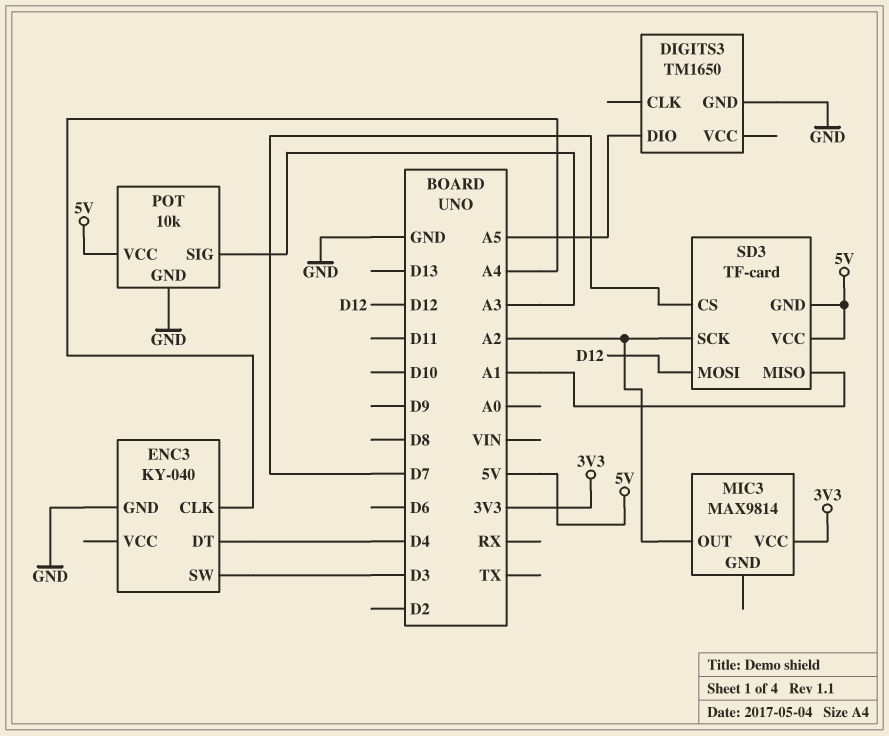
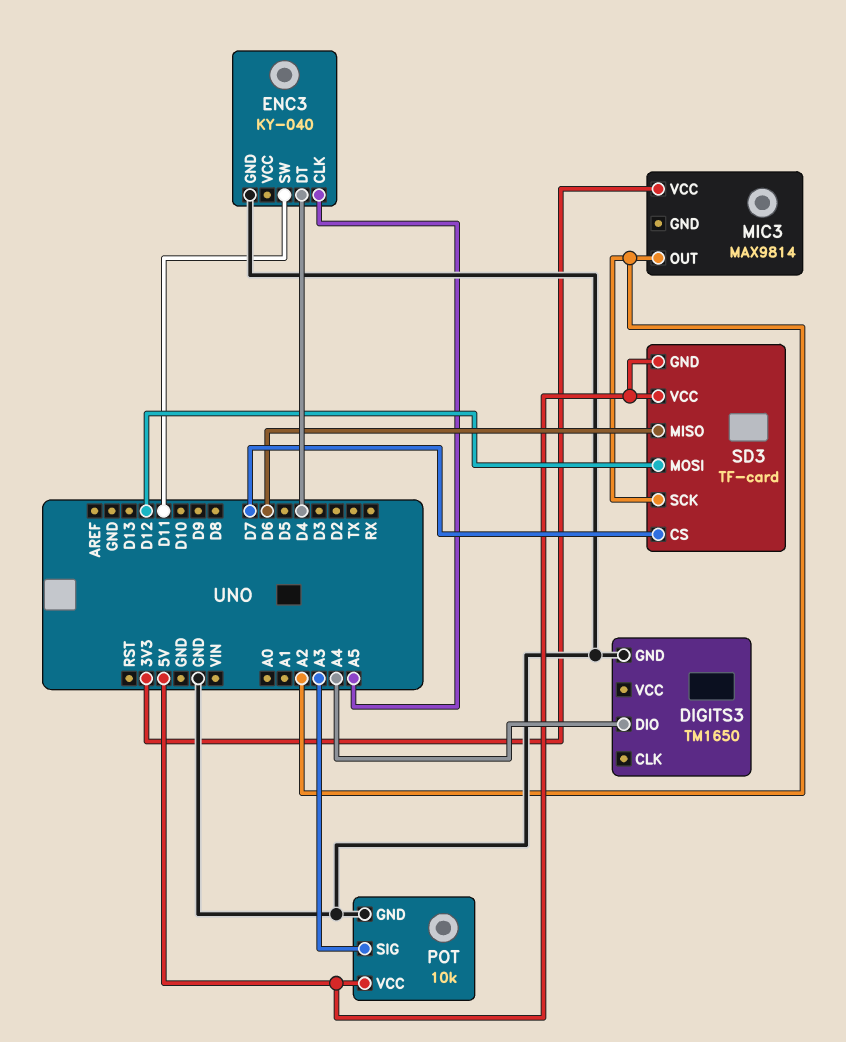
DIGITS3 pin DIO: A5 -> A4
ENC3 pin CLK: A4 -> A5
ENC3 pin SW: D3 -> D11
SD3 pin MISO: A1 -> D6

